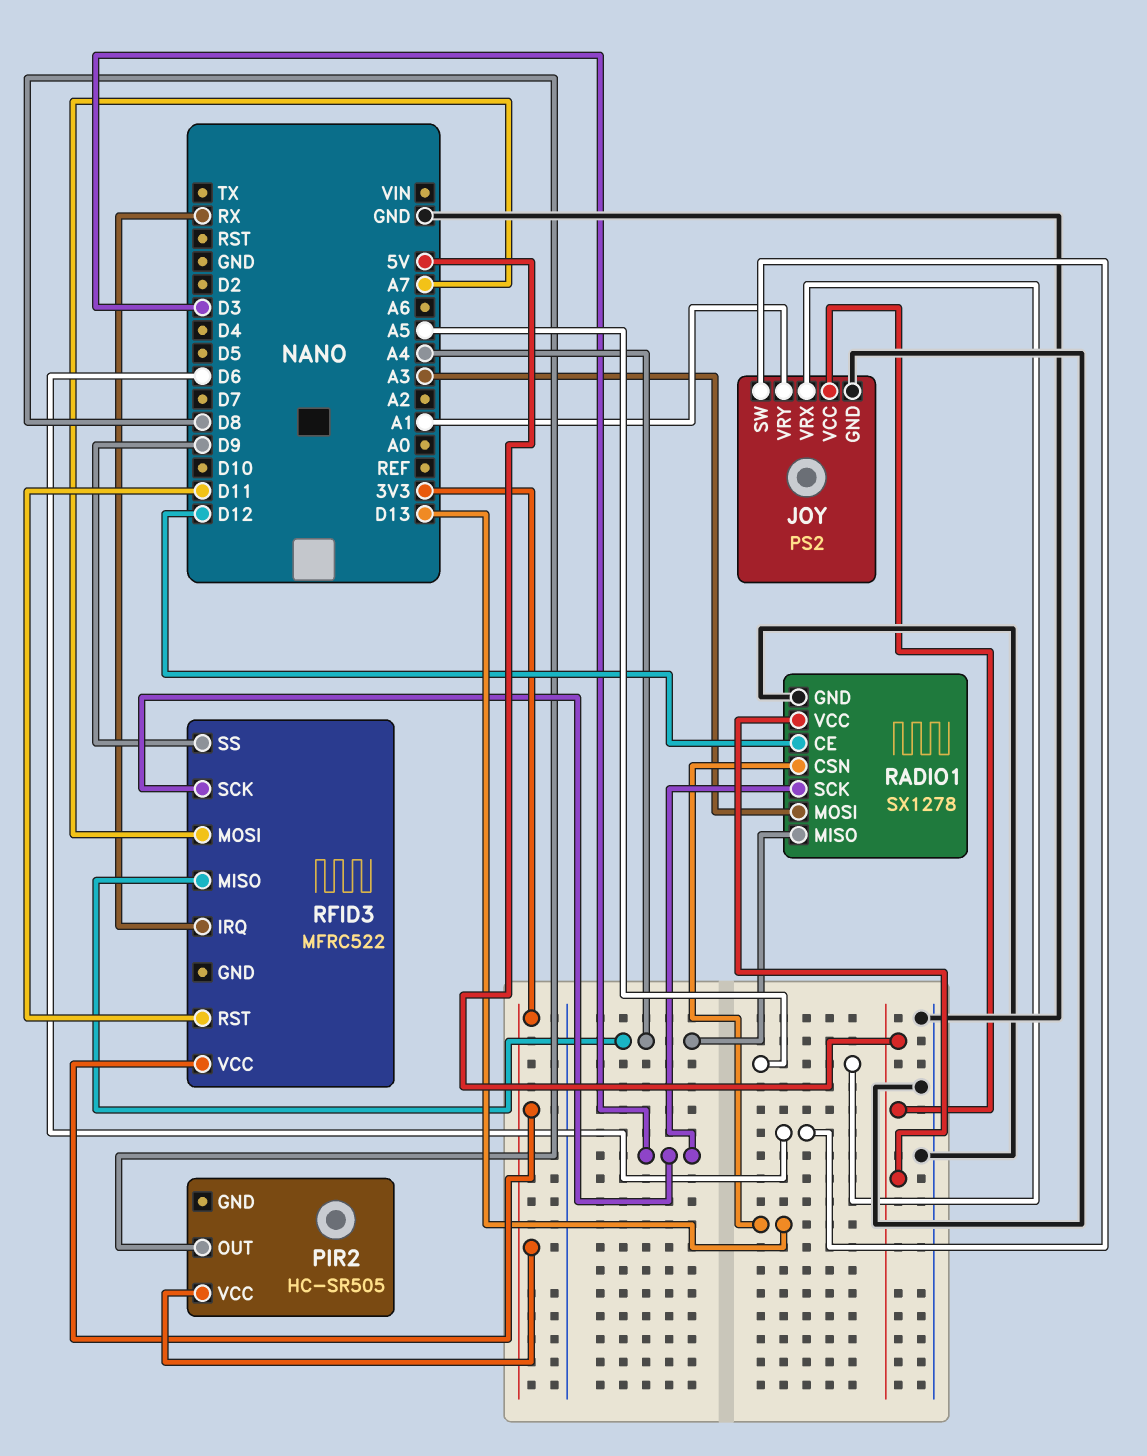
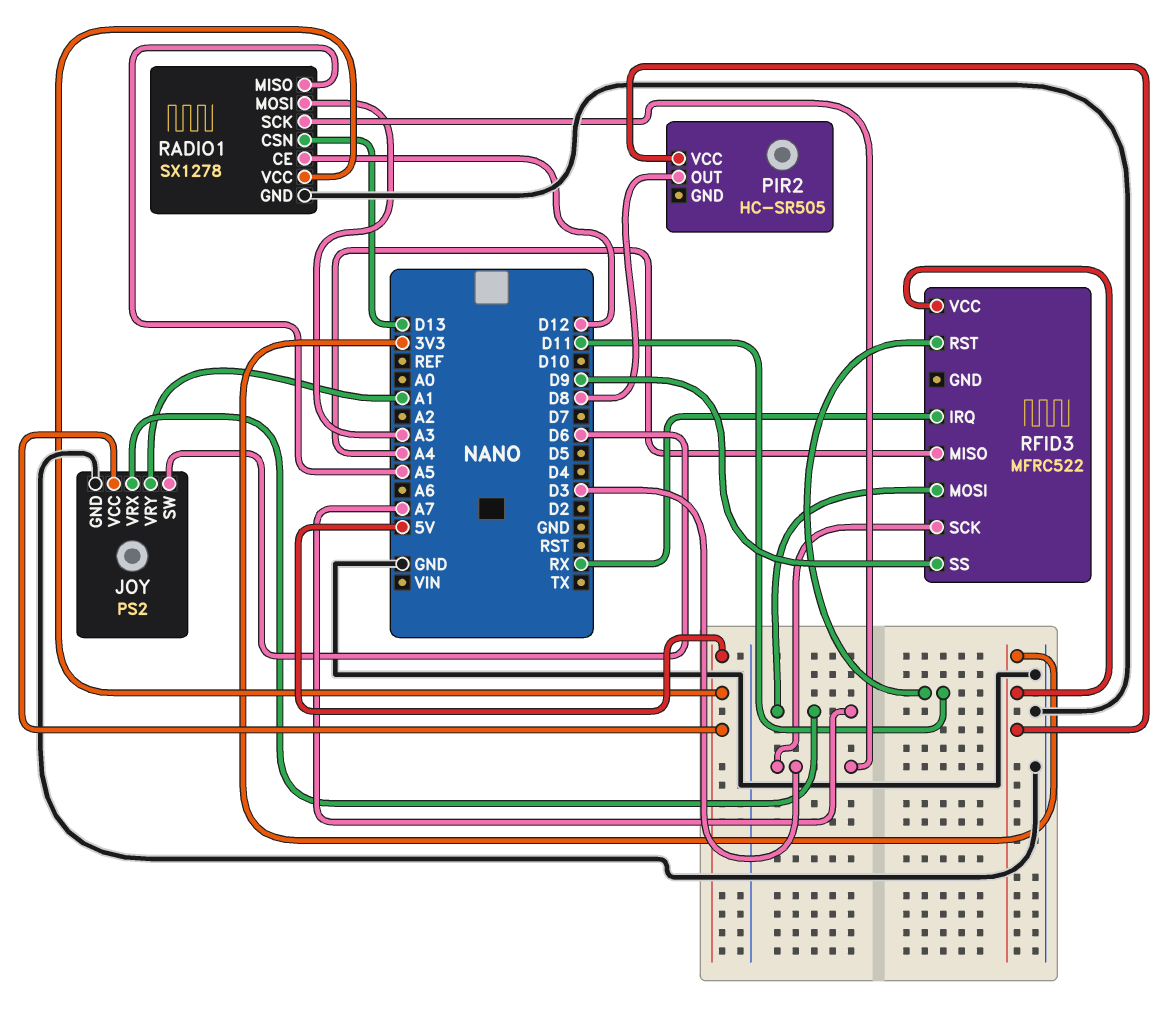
JOY pin VRX: A5 -> A7
RADIO1 pin MISO: A4 -> A5

